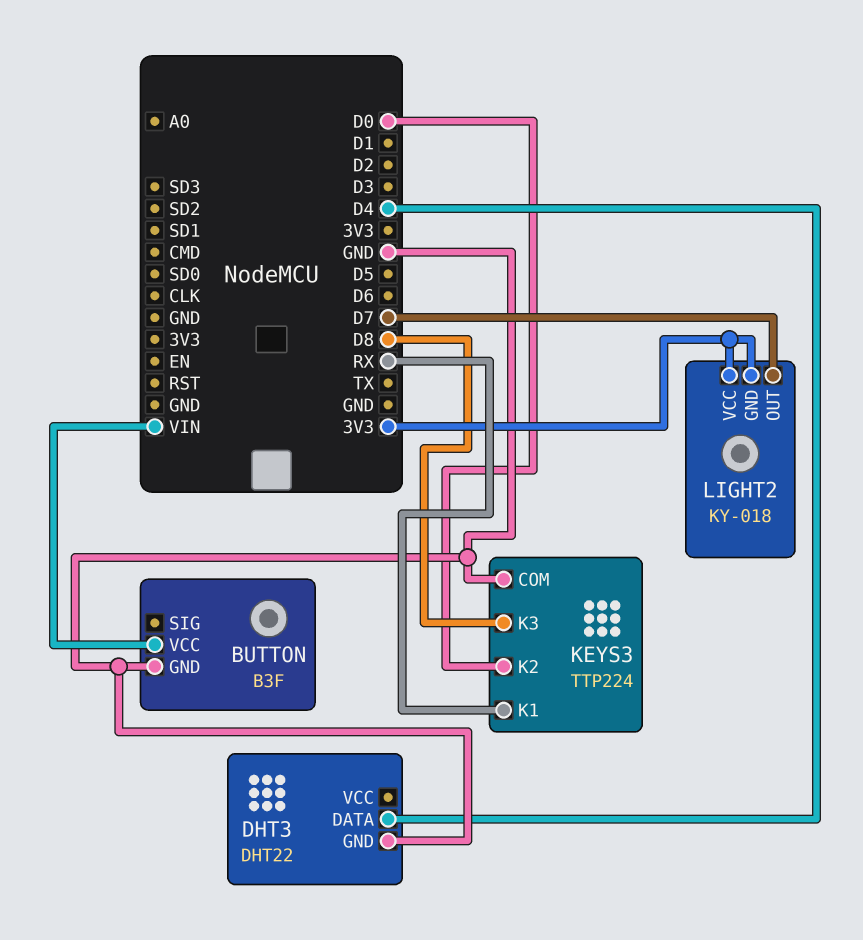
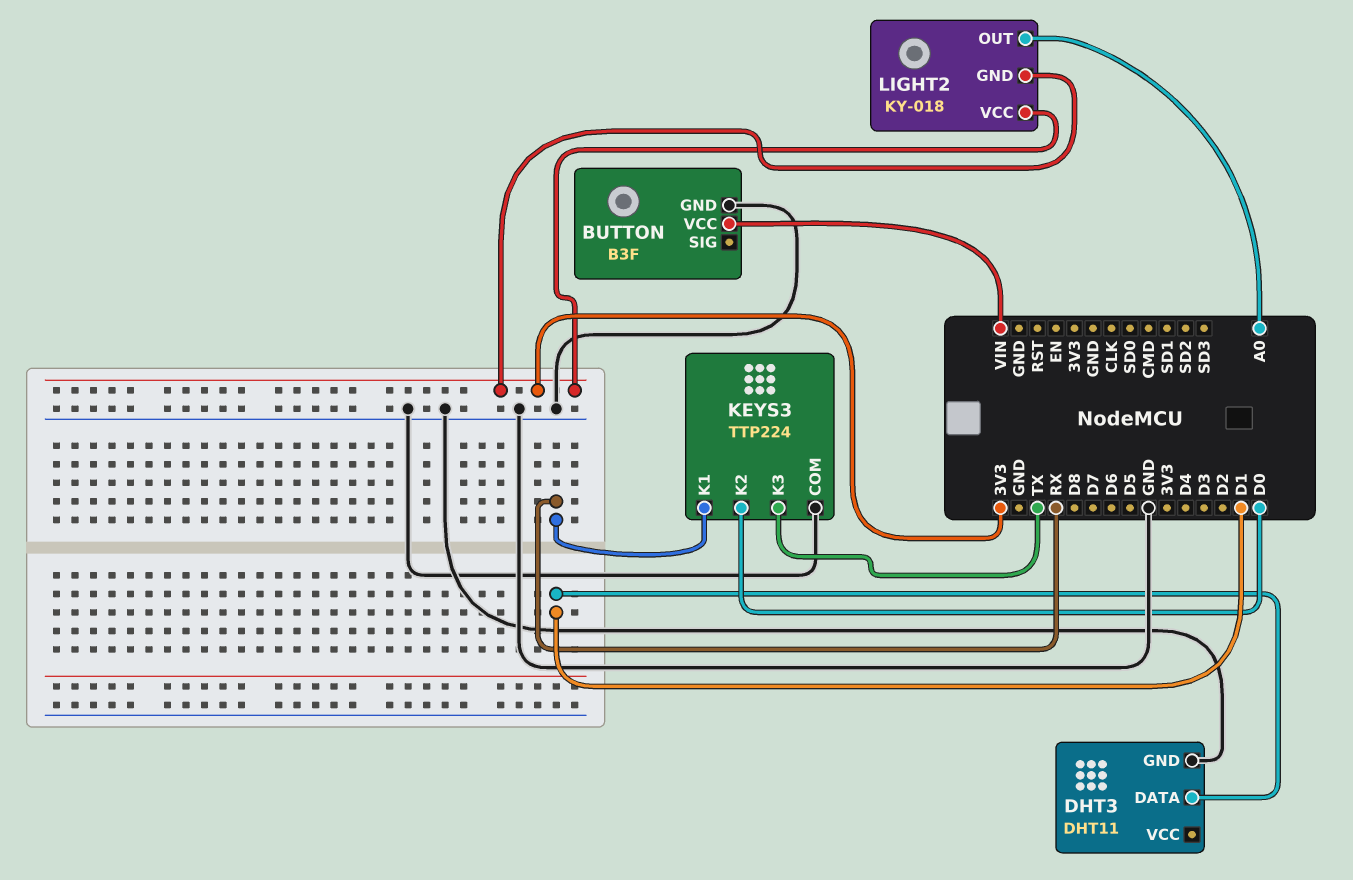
DHT3: DHT22 -> DHT11
DHT3 pin DATA: D4 -> D1
KEYS3 pin K3: D8 -> TX
LIGHT2 pin OUT: D7 -> A0

